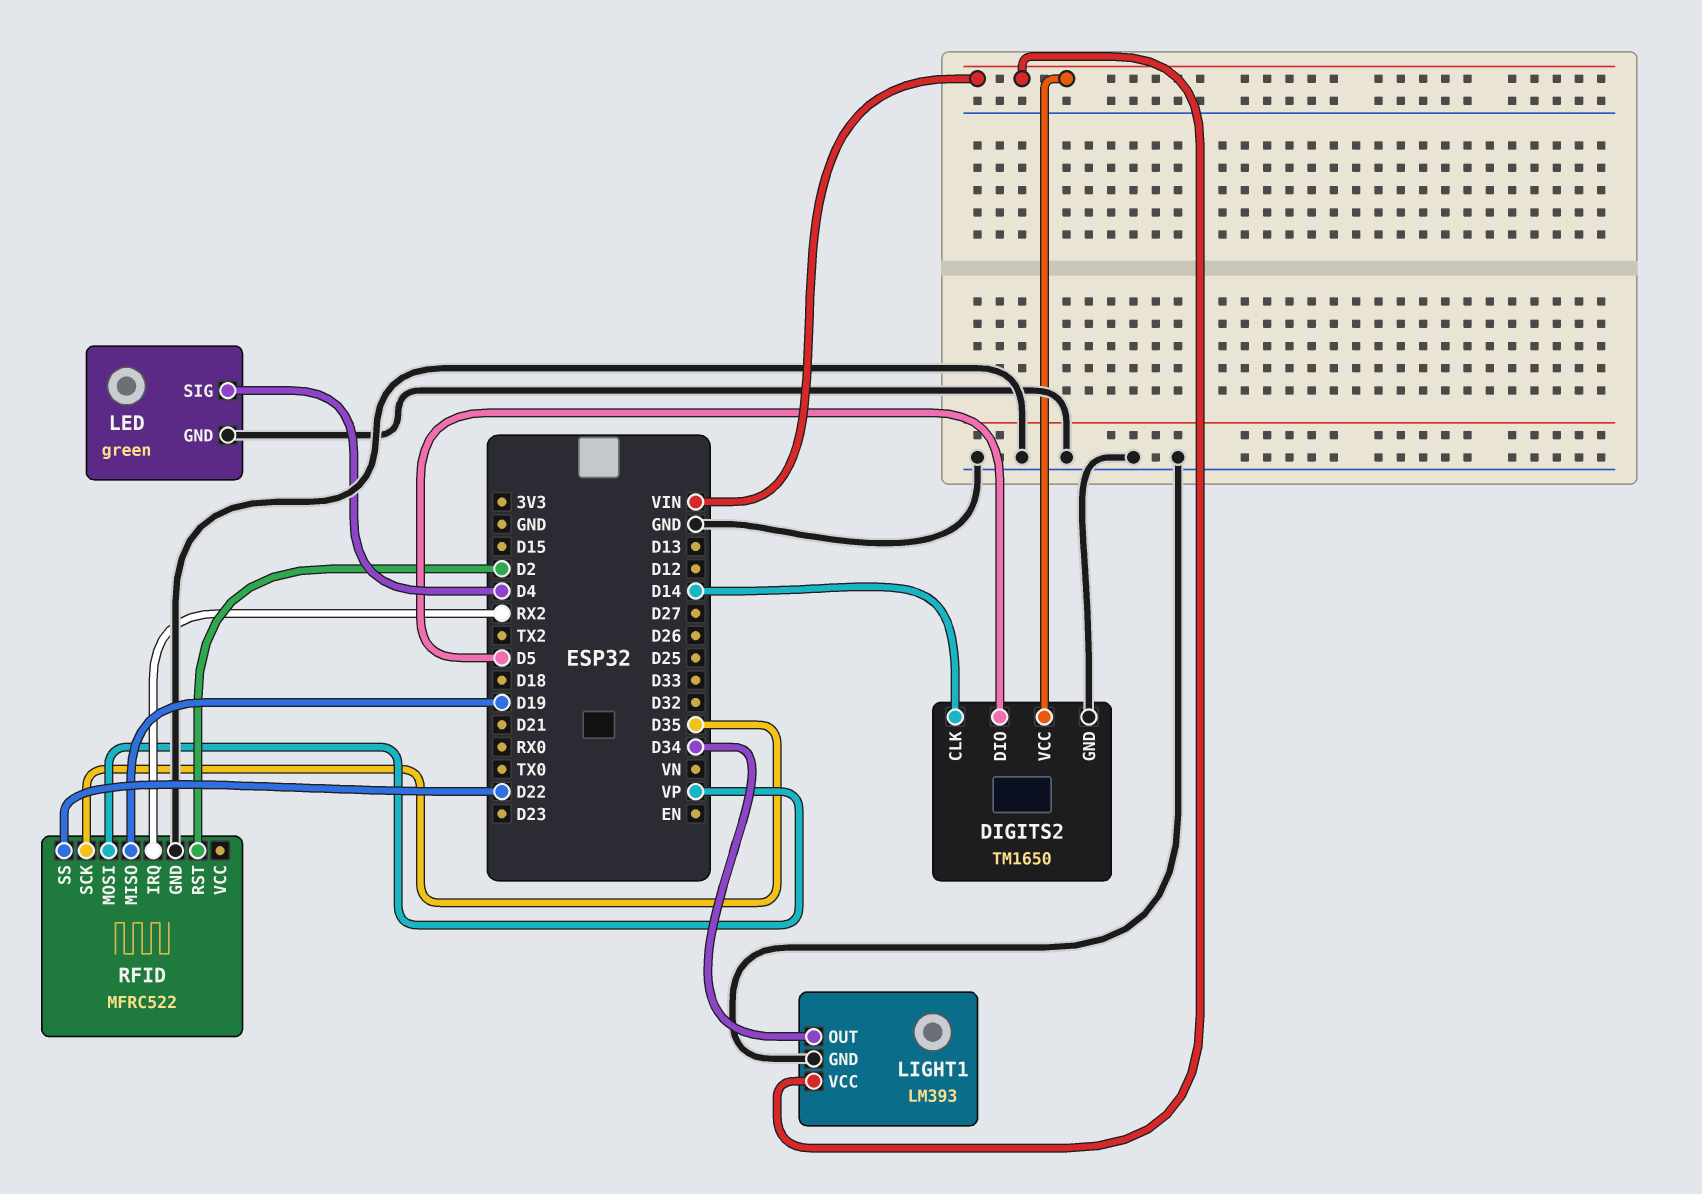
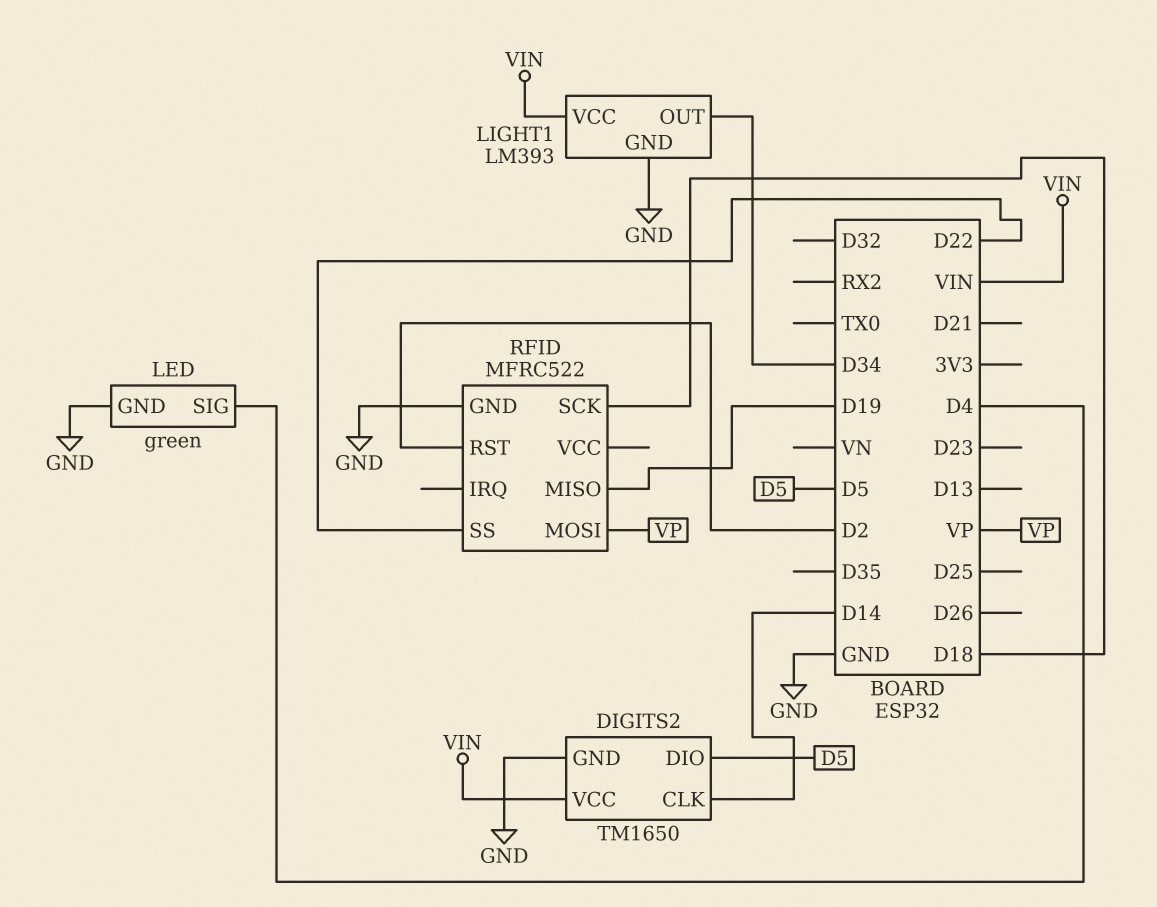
RFID pin IRQ: RX2 -> none
RFID pin SCK: D35 -> D18

